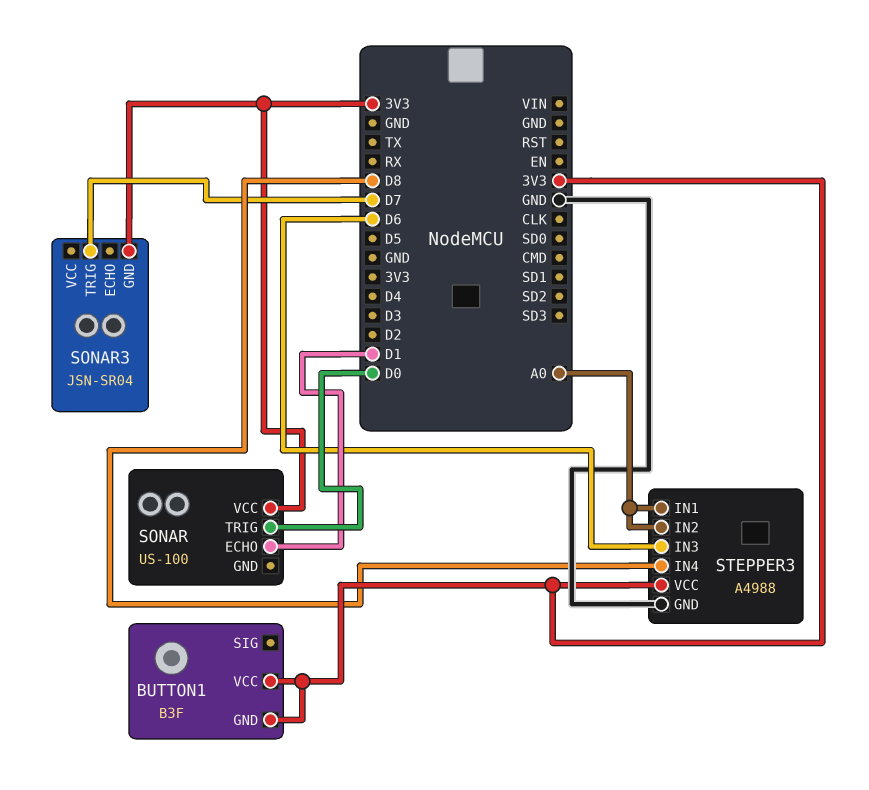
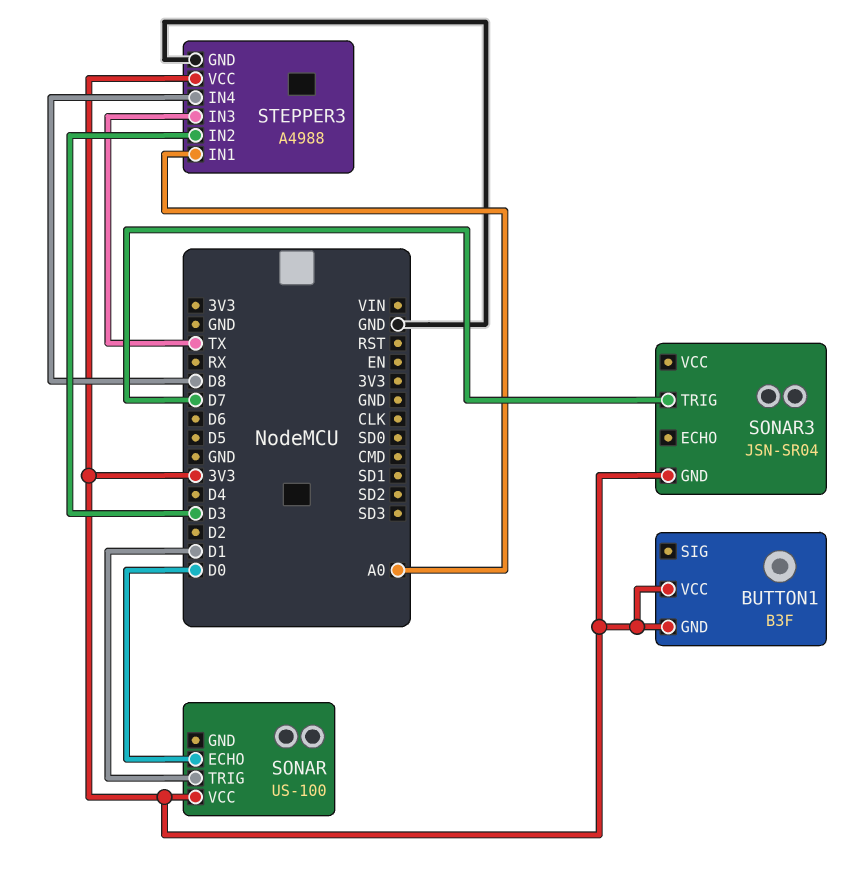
SONAR pin ECHO: D1 -> D0
SONAR pin TRIG: D0 -> D1
STEPPER3 pin IN2: A0 -> D3
STEPPER3 pin IN3: D6 -> TX

